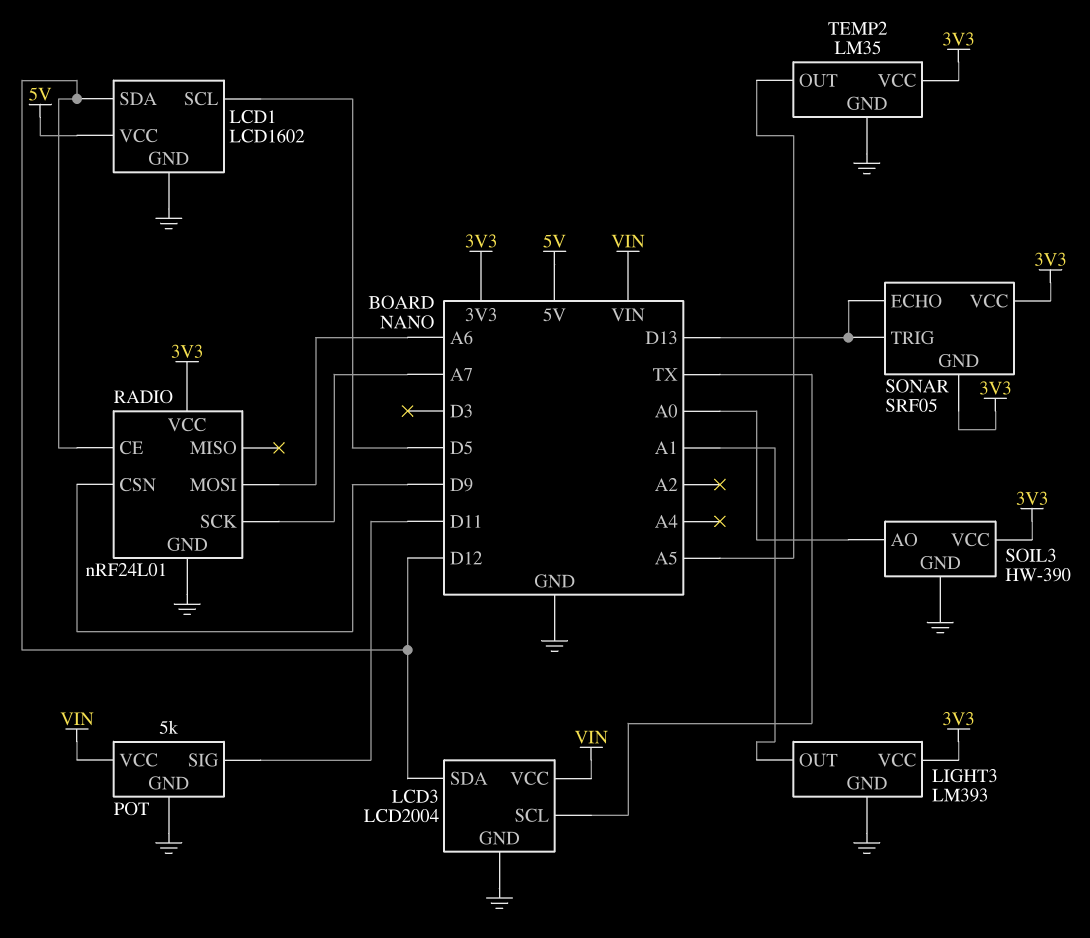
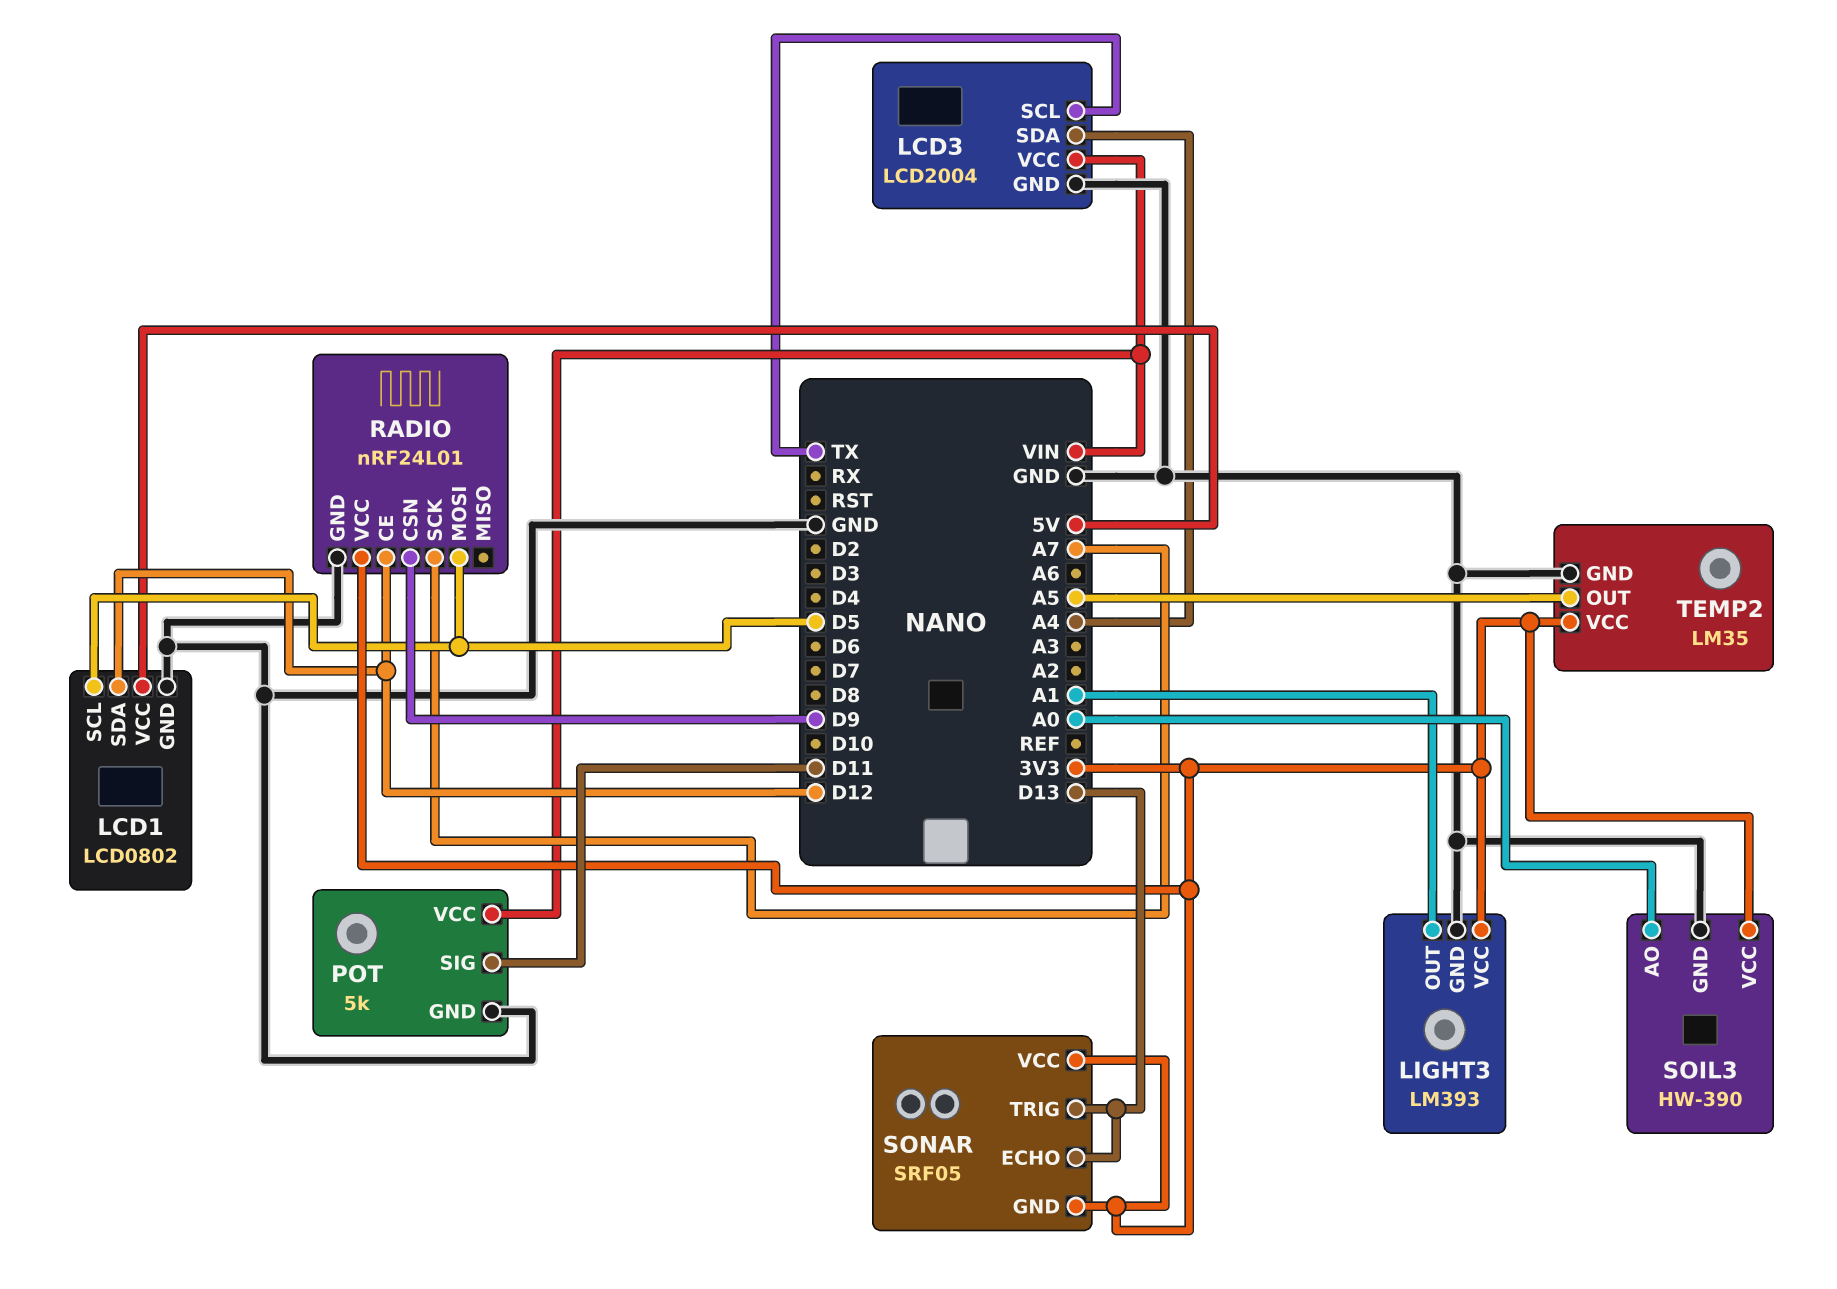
LCD1: LCD1602 -> LCD0802
LCD3 pin SDA: D12 -> A4
RADIO pin MOSI: A6 -> D5

